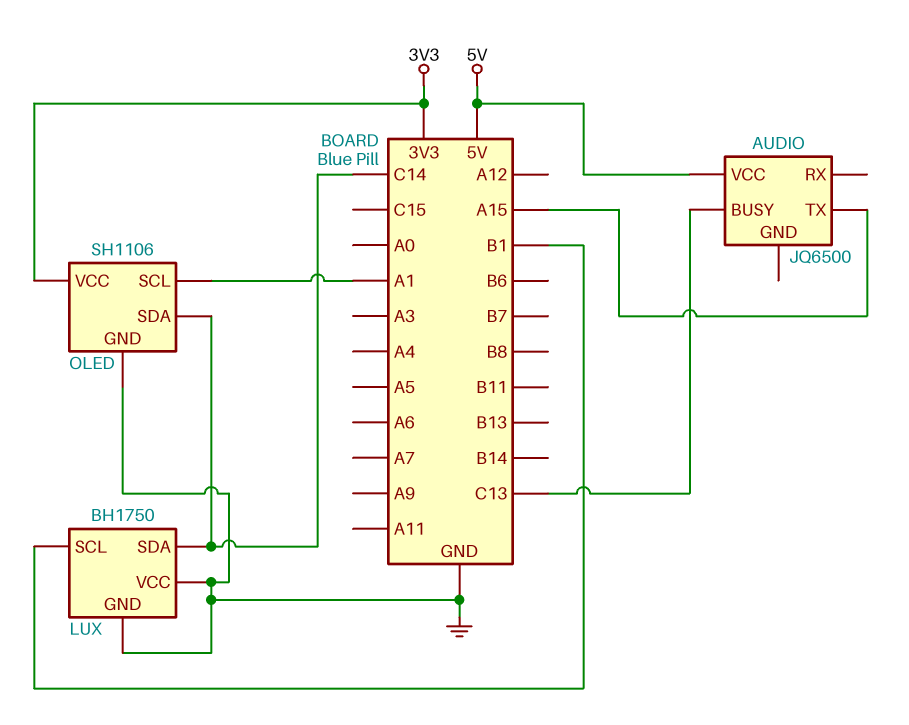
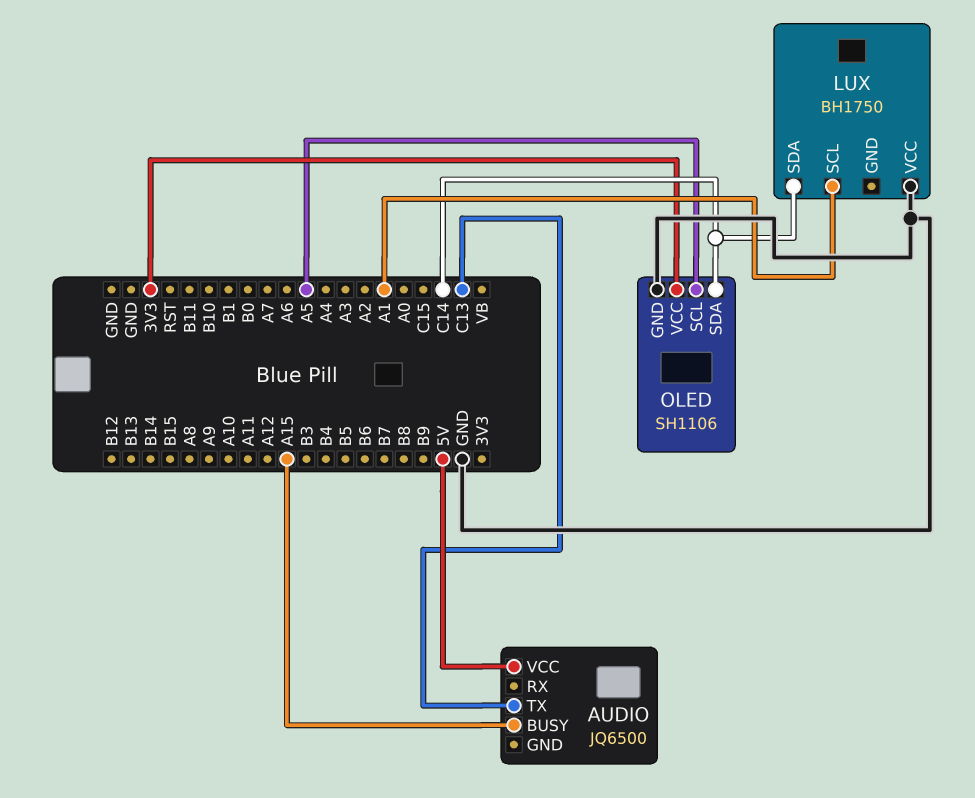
AUDIO pin BUSY: C13 -> A15
AUDIO pin TX: A15 -> C13
LUX pin GND: GND -> none
LUX pin SCL: B1 -> A1
OLED pin SCL: A1 -> A5

